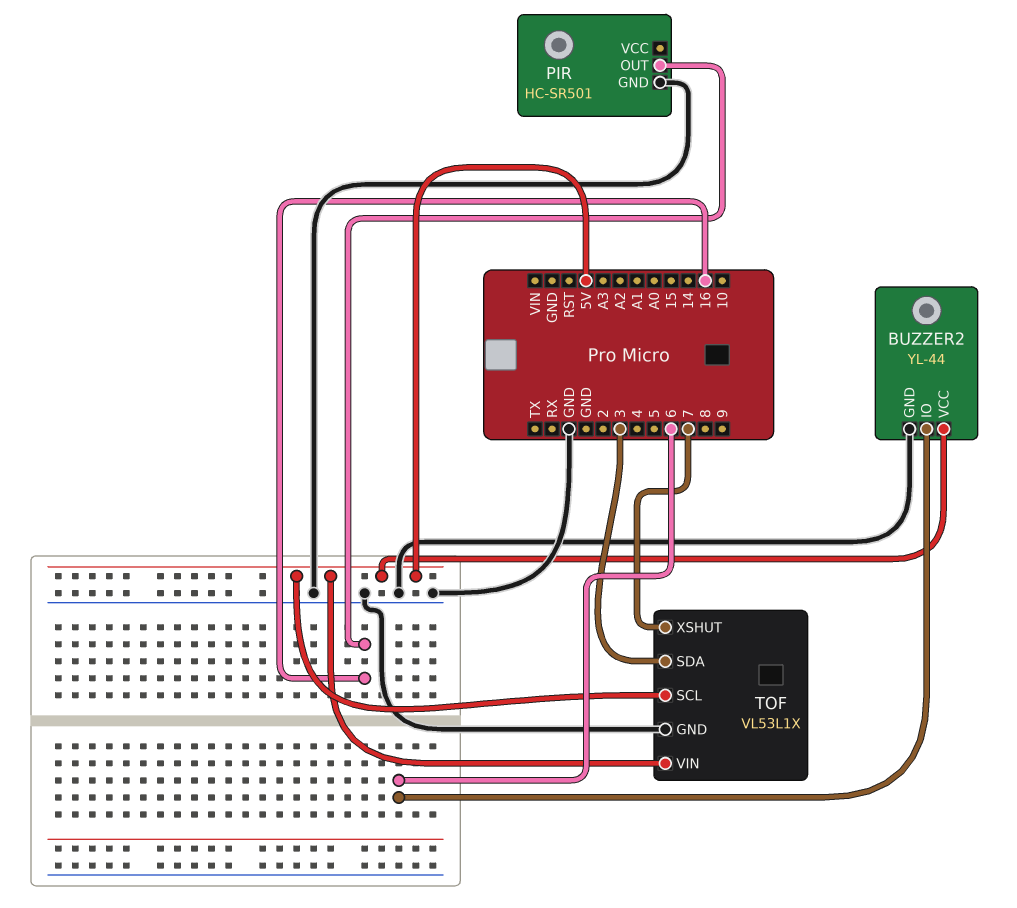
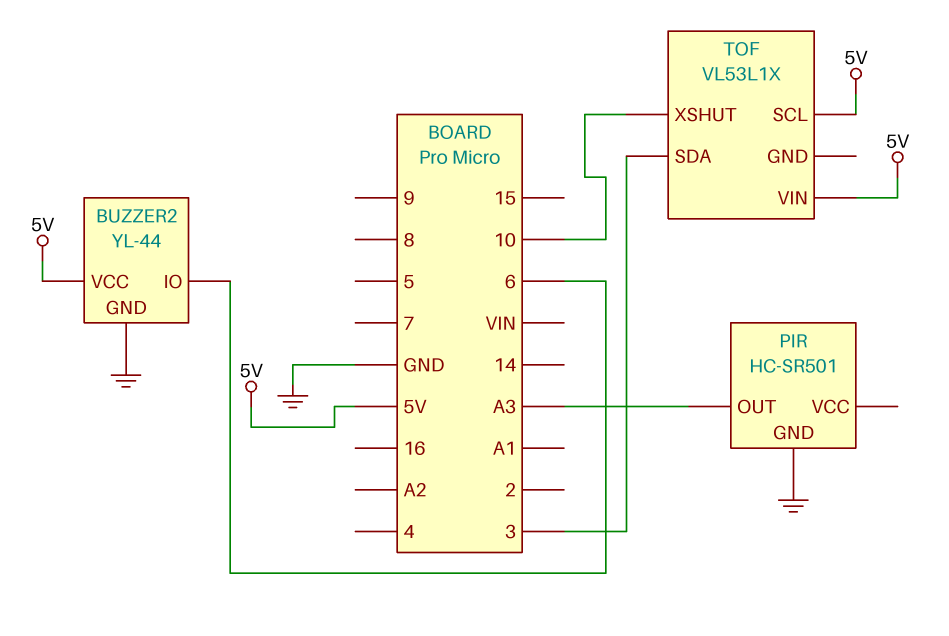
PIR pin OUT: 16 -> A3
TOF pin GND: GND -> none
TOF pin XSHUT: 7 -> 10

